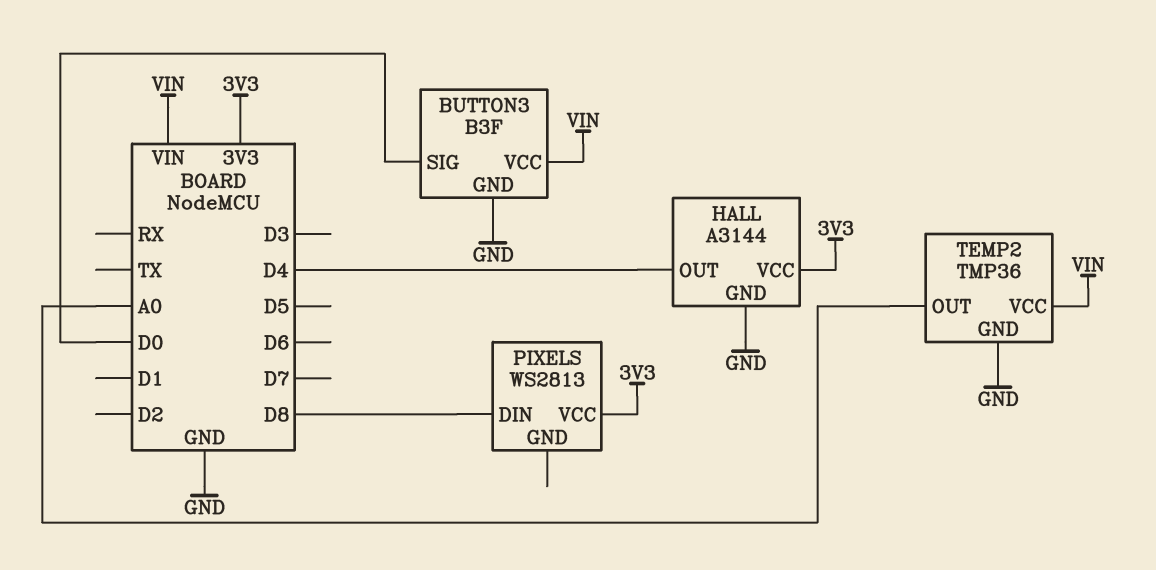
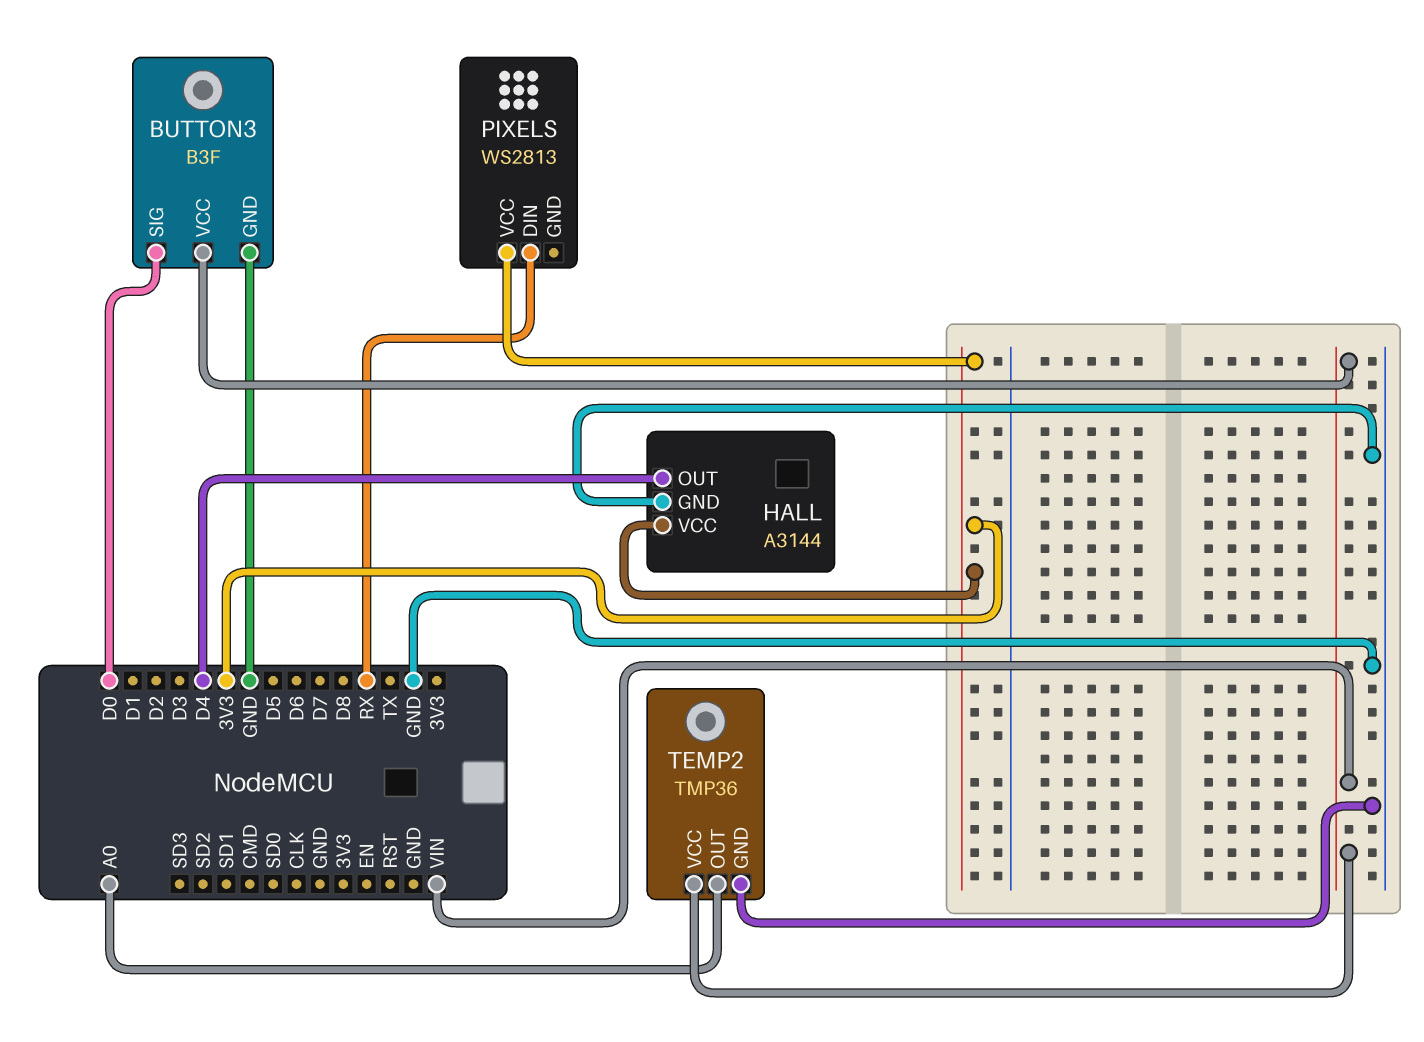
PIXELS pin DIN: D8 -> RX

